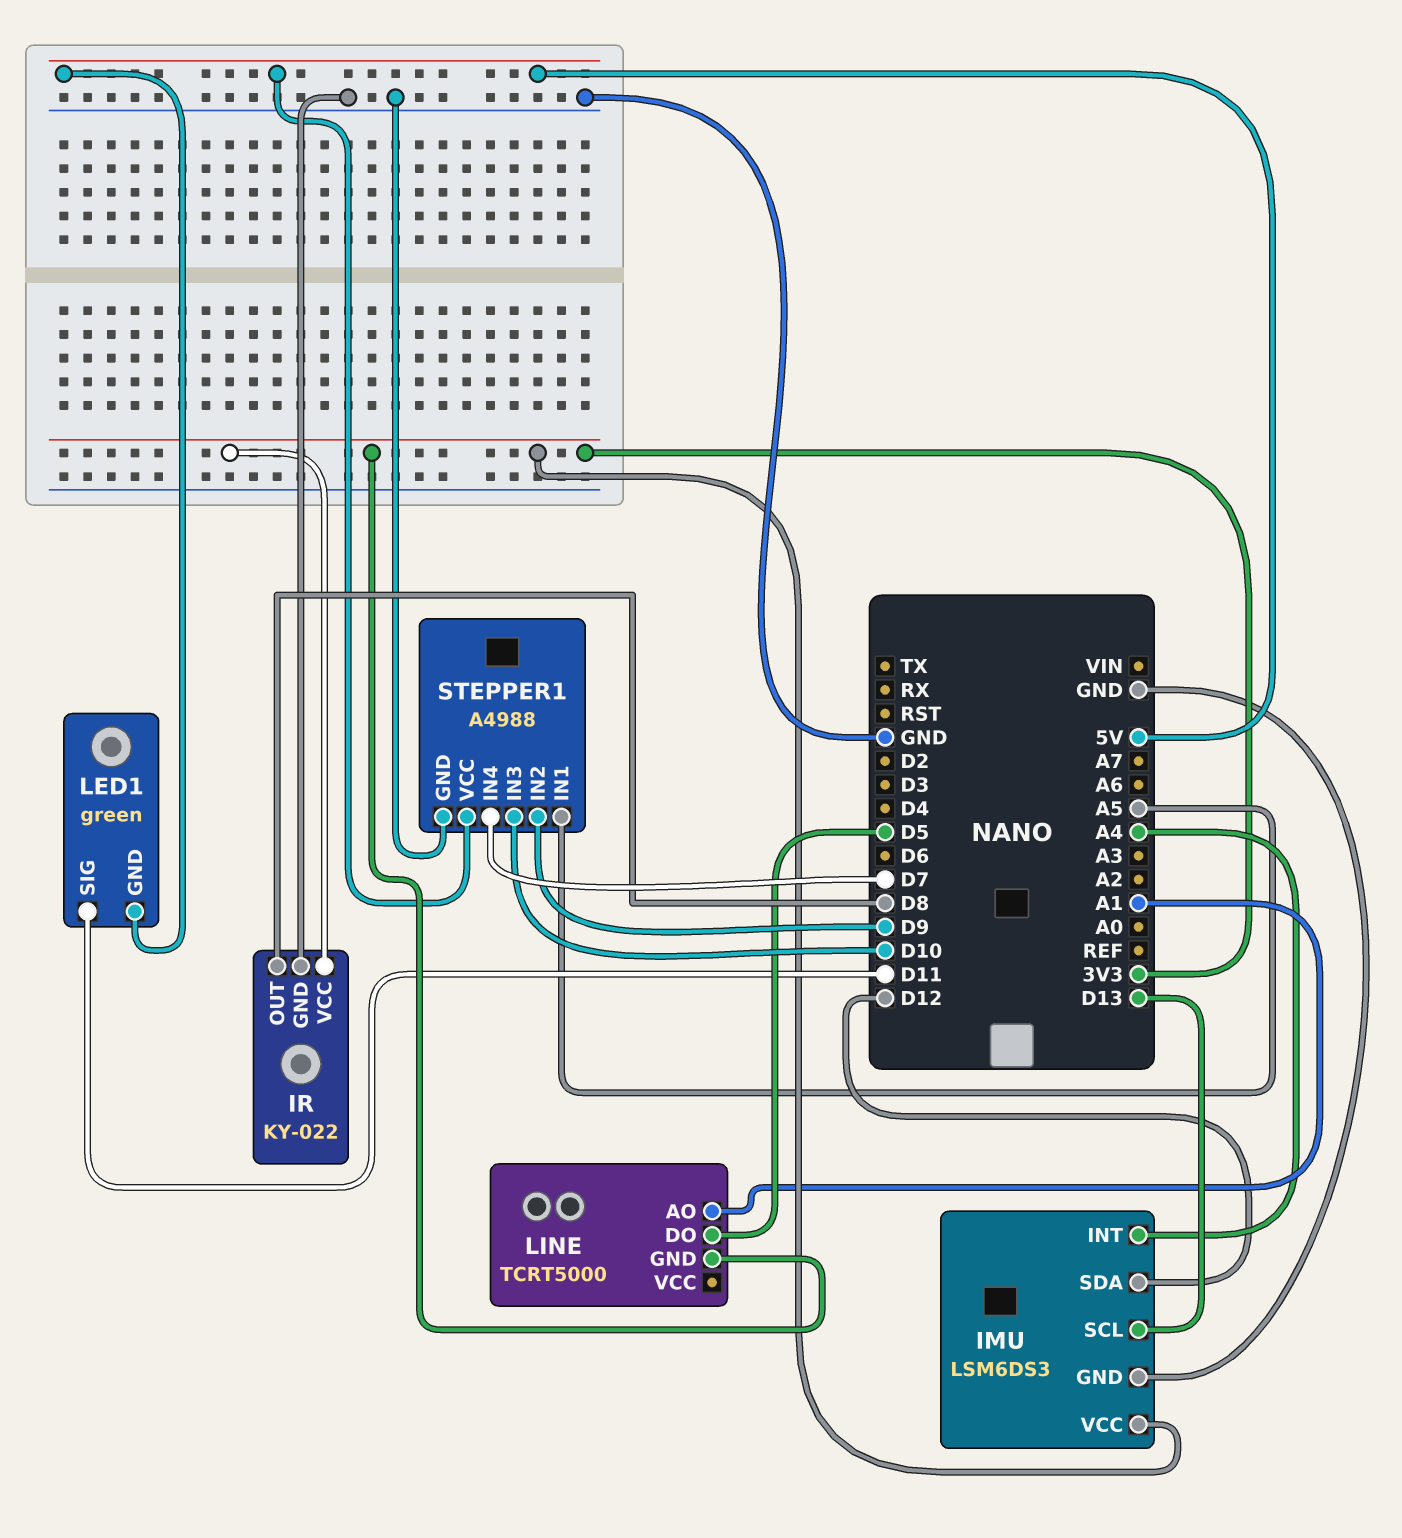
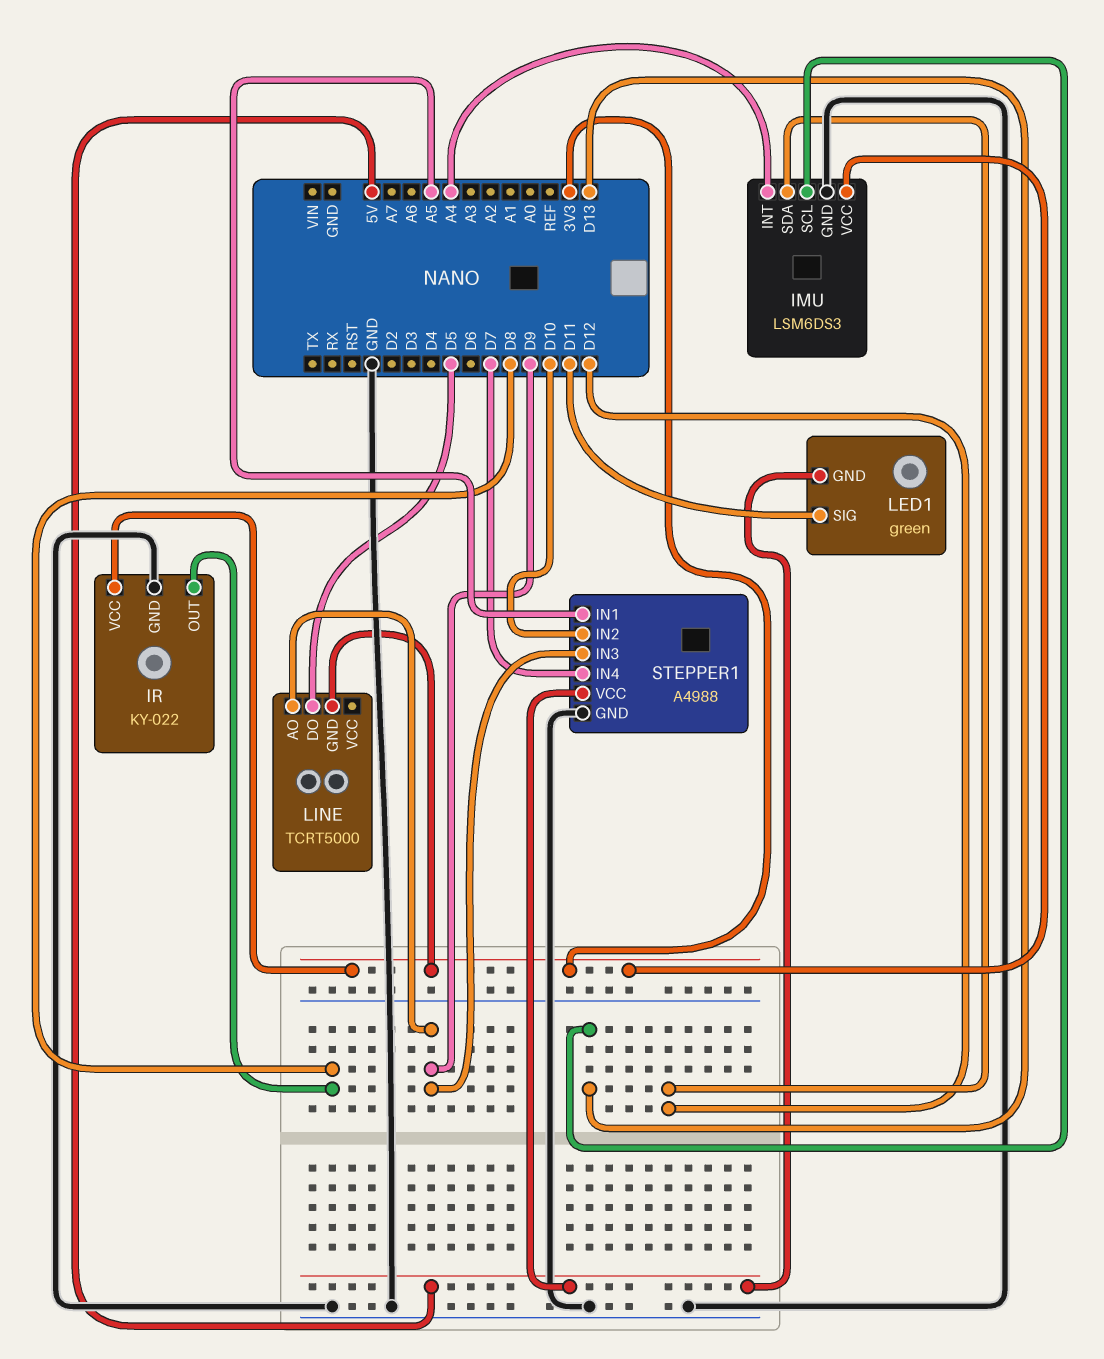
LINE pin AO: A1 -> D9
STEPPER1 pin IN2: D9 -> D10
STEPPER1 pin IN3: D10 -> D9

